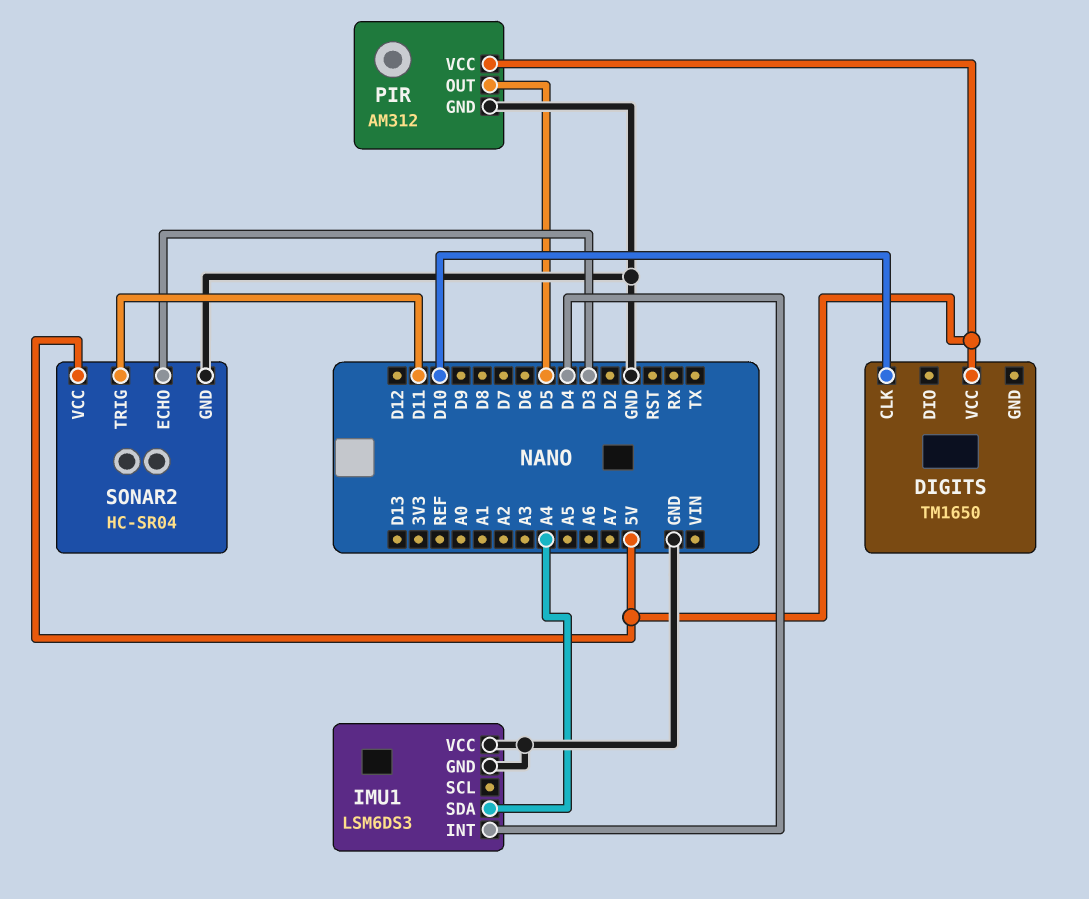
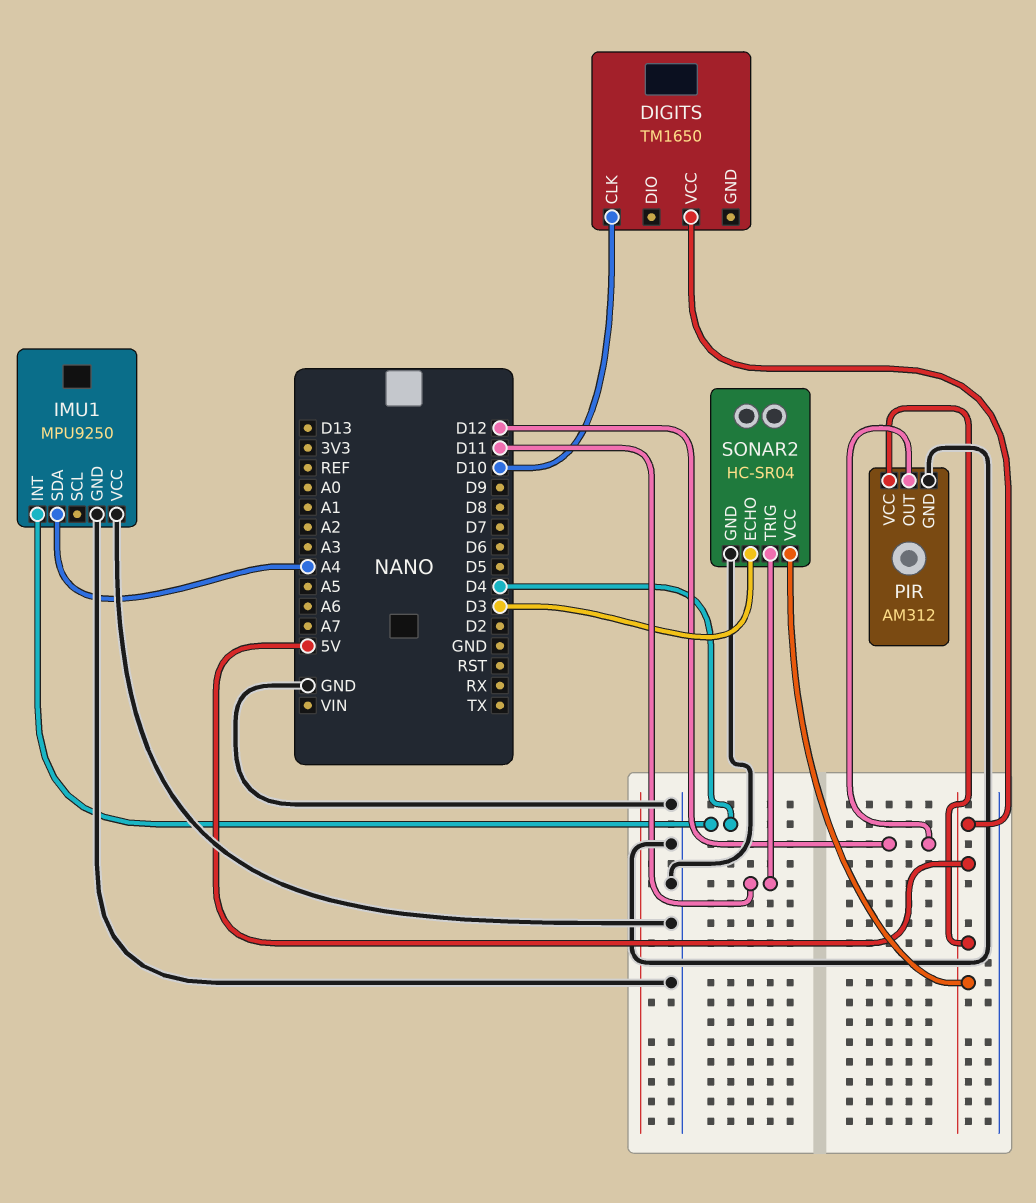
IMU1: LSM6DS3 -> MPU9250
PIR pin OUT: D5 -> D12

